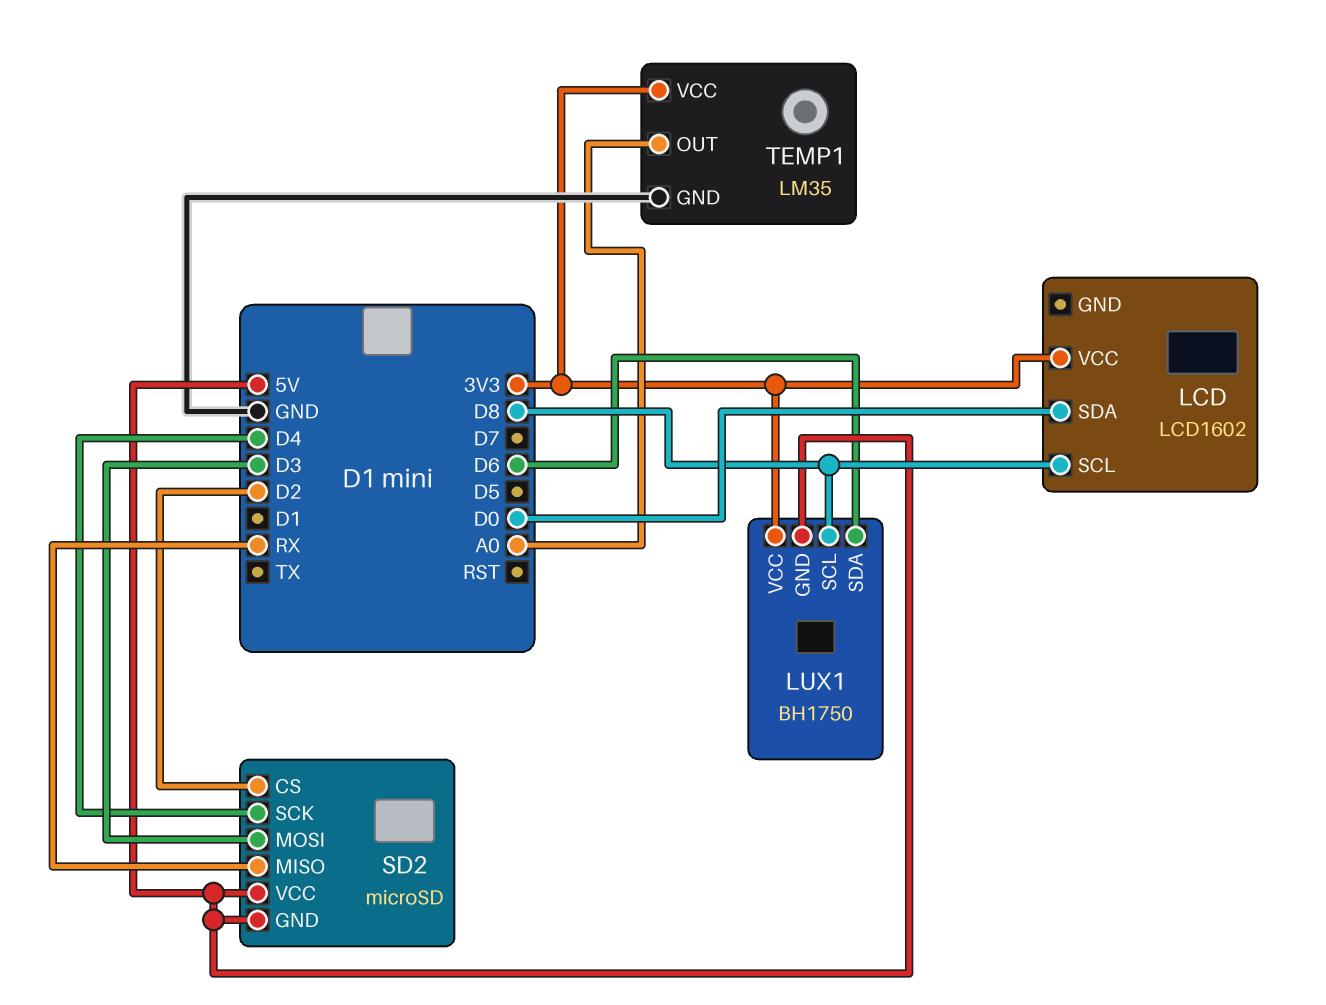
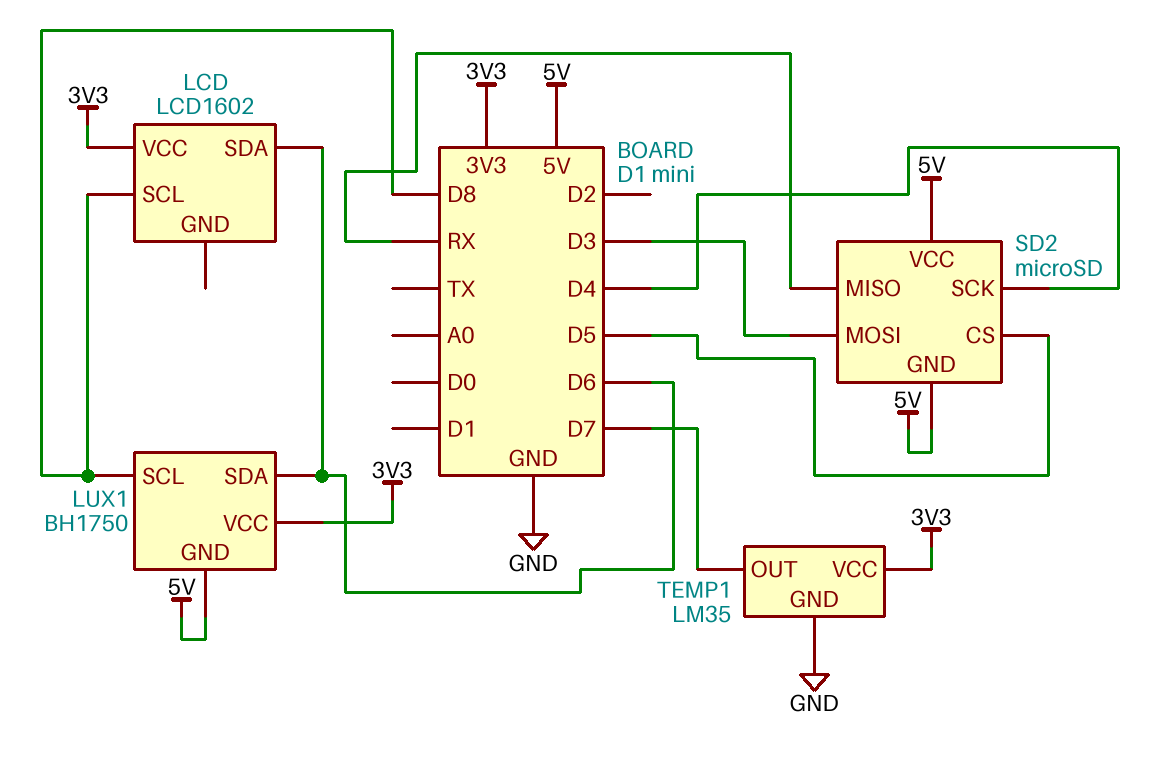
LCD pin SDA: D0 -> D6
SD2 pin CS: D2 -> D5
TEMP1 pin OUT: A0 -> D7

